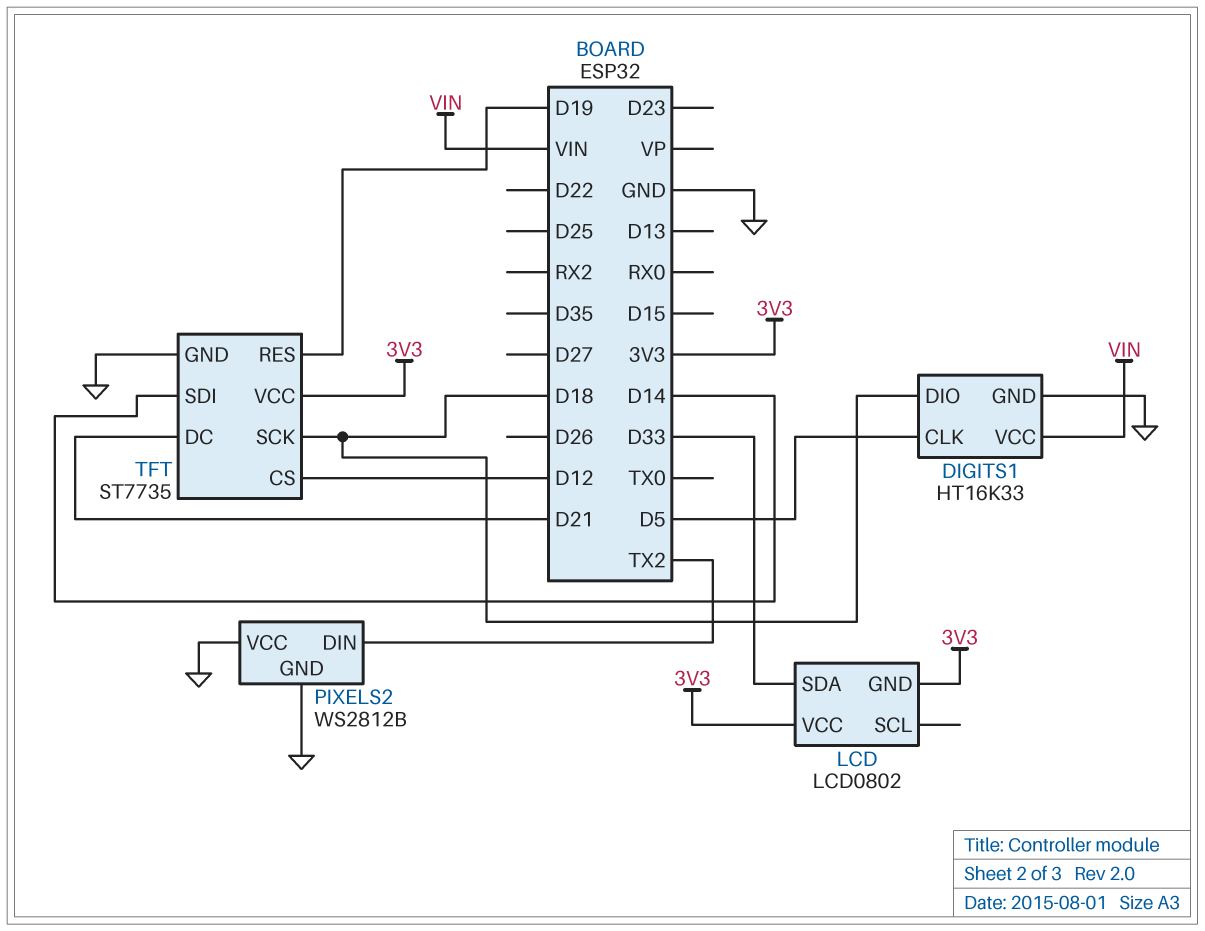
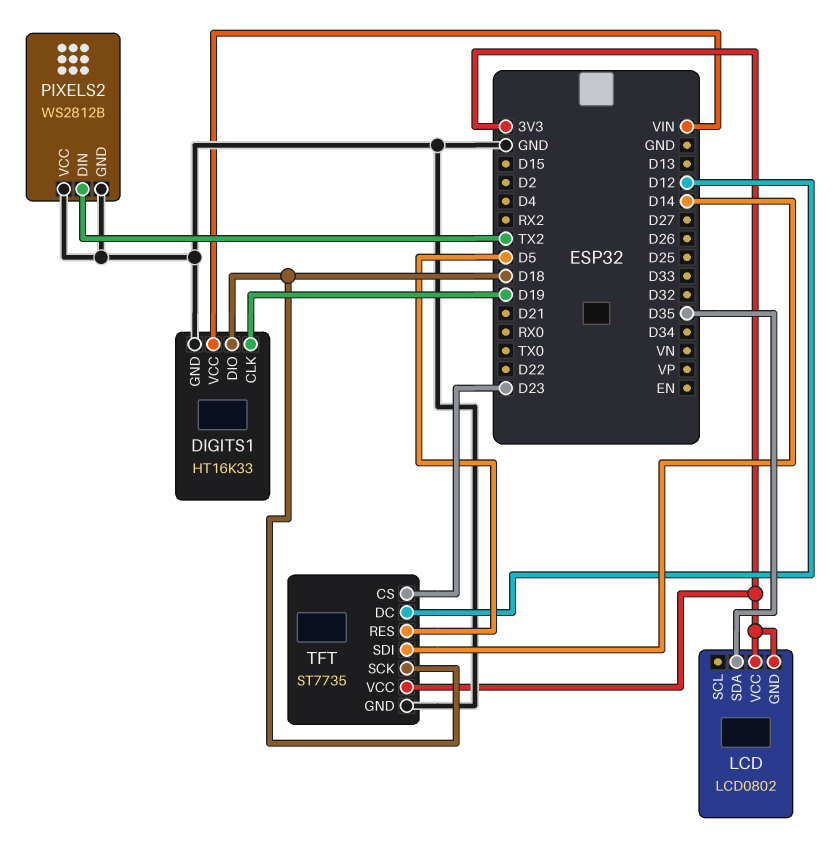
DIGITS1 pin CLK: D5 -> D19
LCD pin SDA: D33 -> D35
TFT pin CS: D12 -> D23
TFT pin DC: D21 -> D12
TFT pin RES: D19 -> D5

